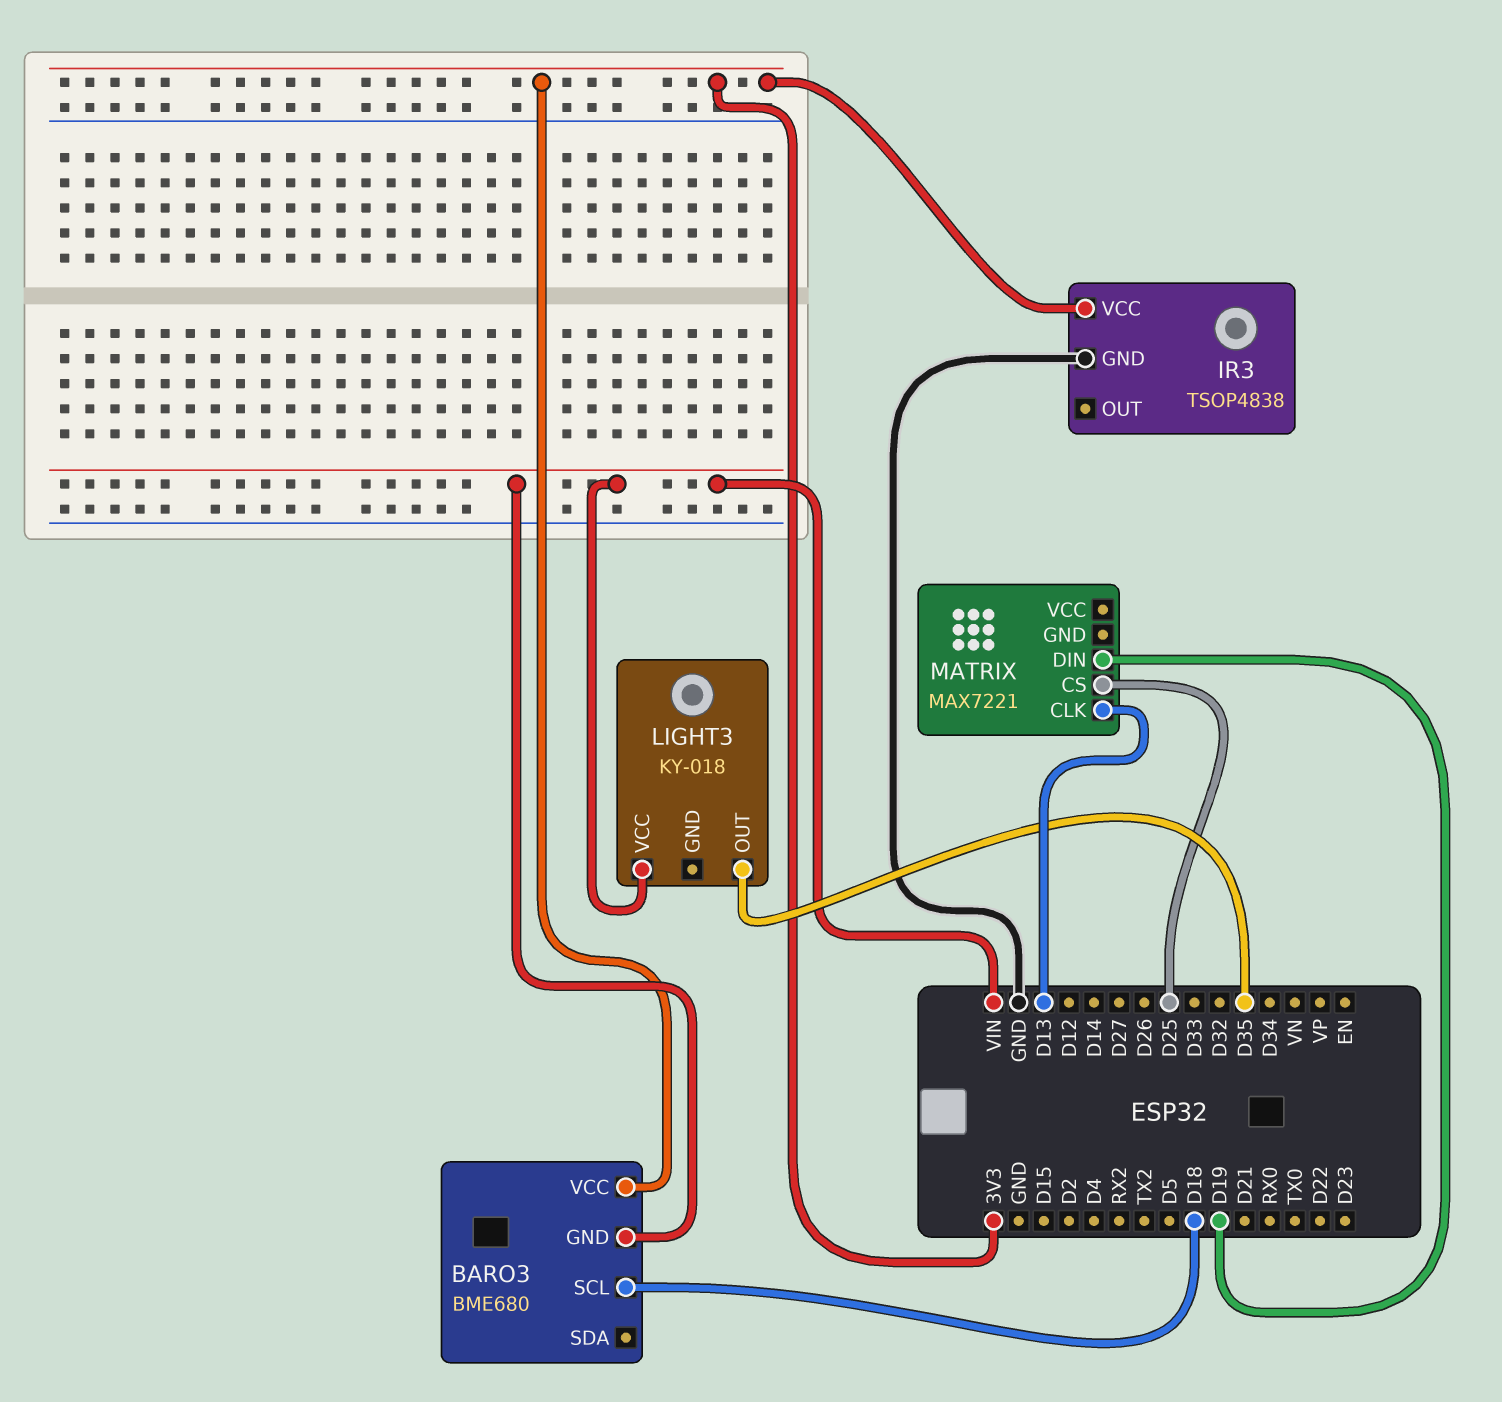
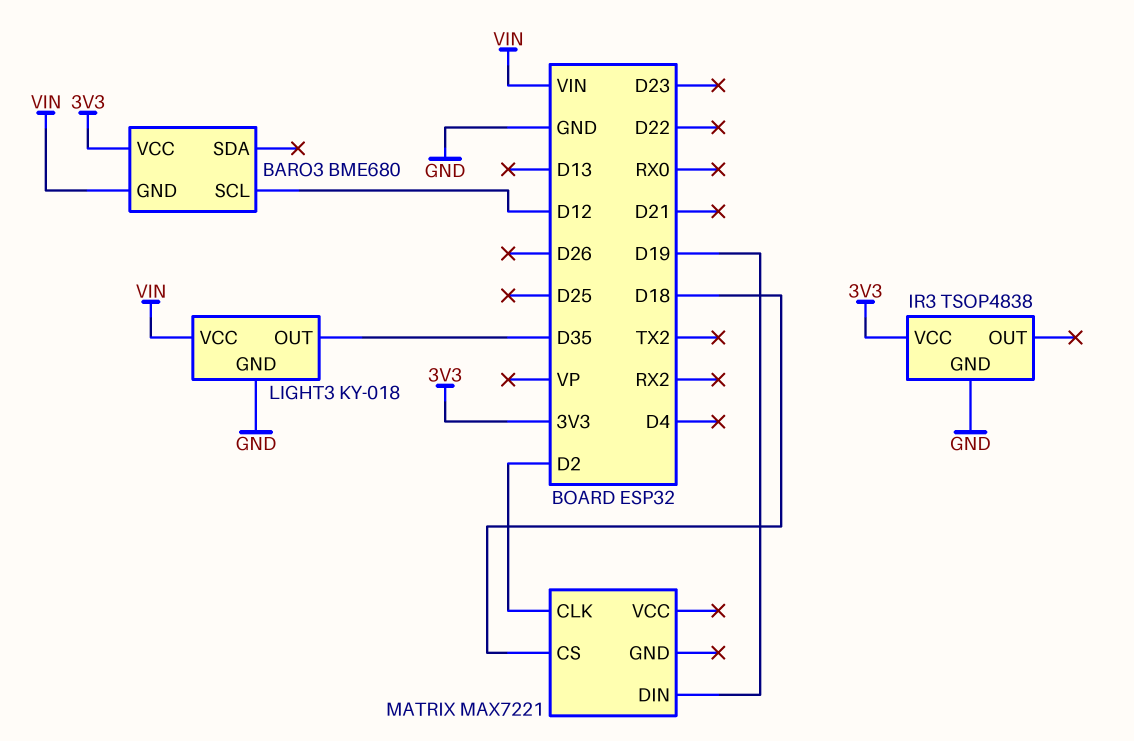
BARO3 pin SCL: D18 -> D12
LIGHT3 pin GND: none -> GND
MATRIX pin CLK: D13 -> D2
MATRIX pin CS: D25 -> D18

